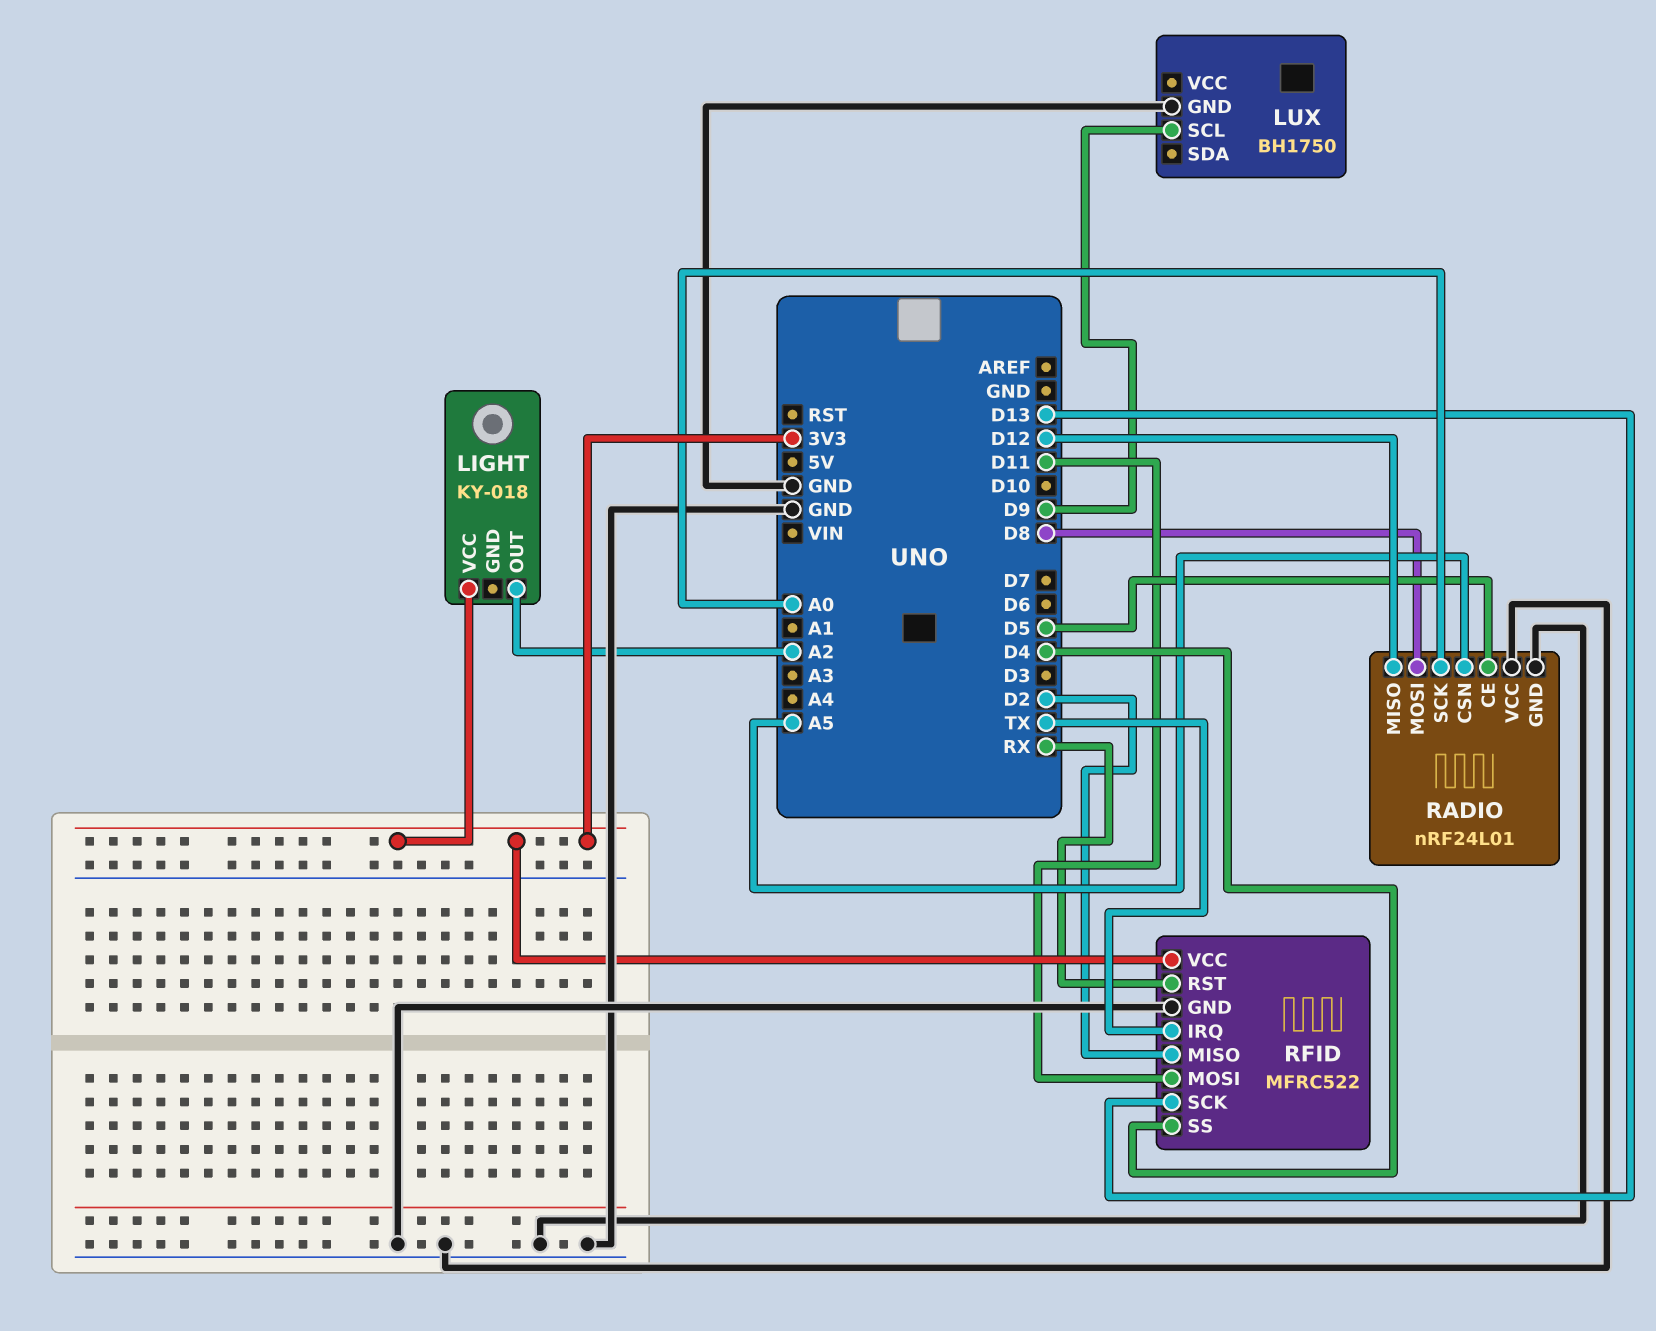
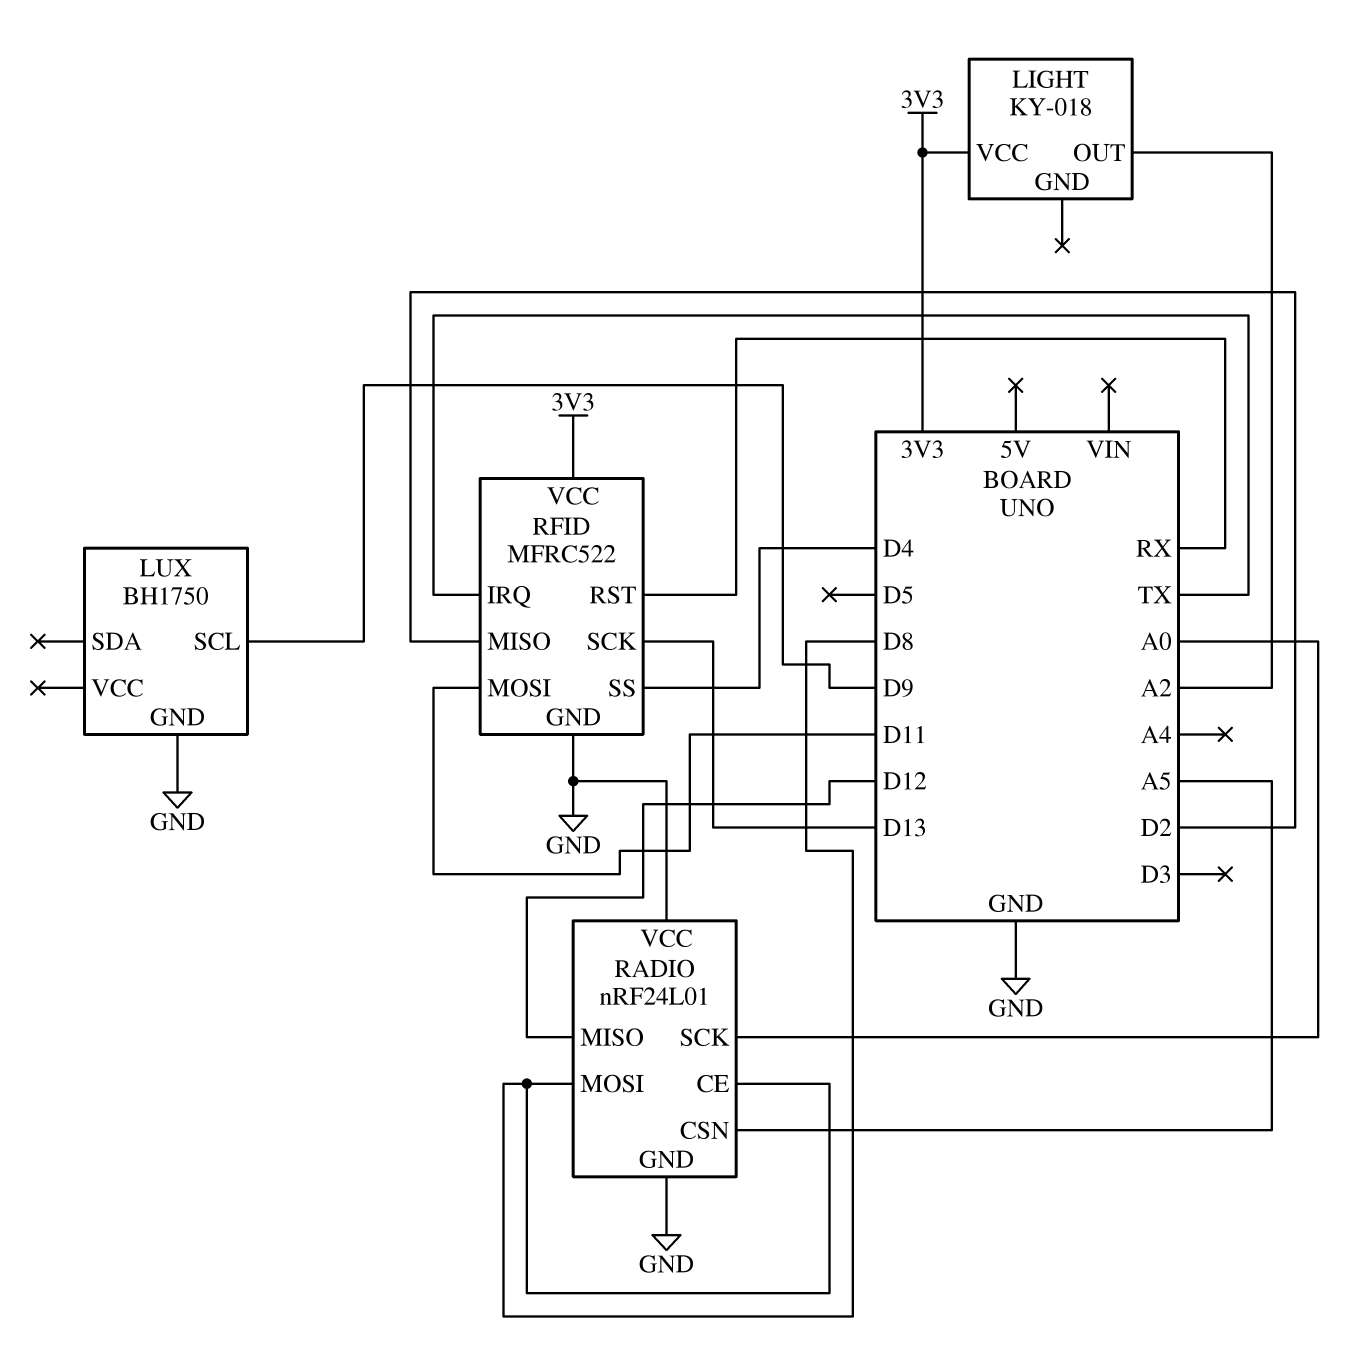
RADIO pin CE: D5 -> D8

